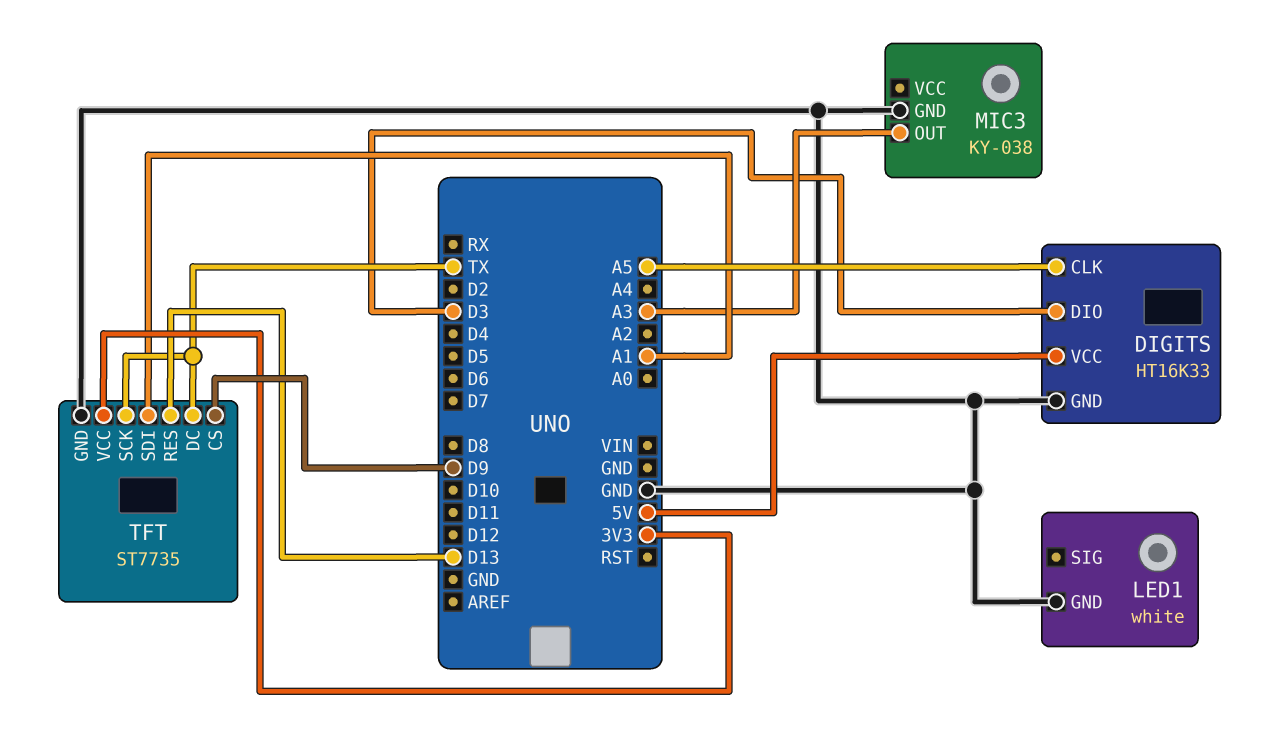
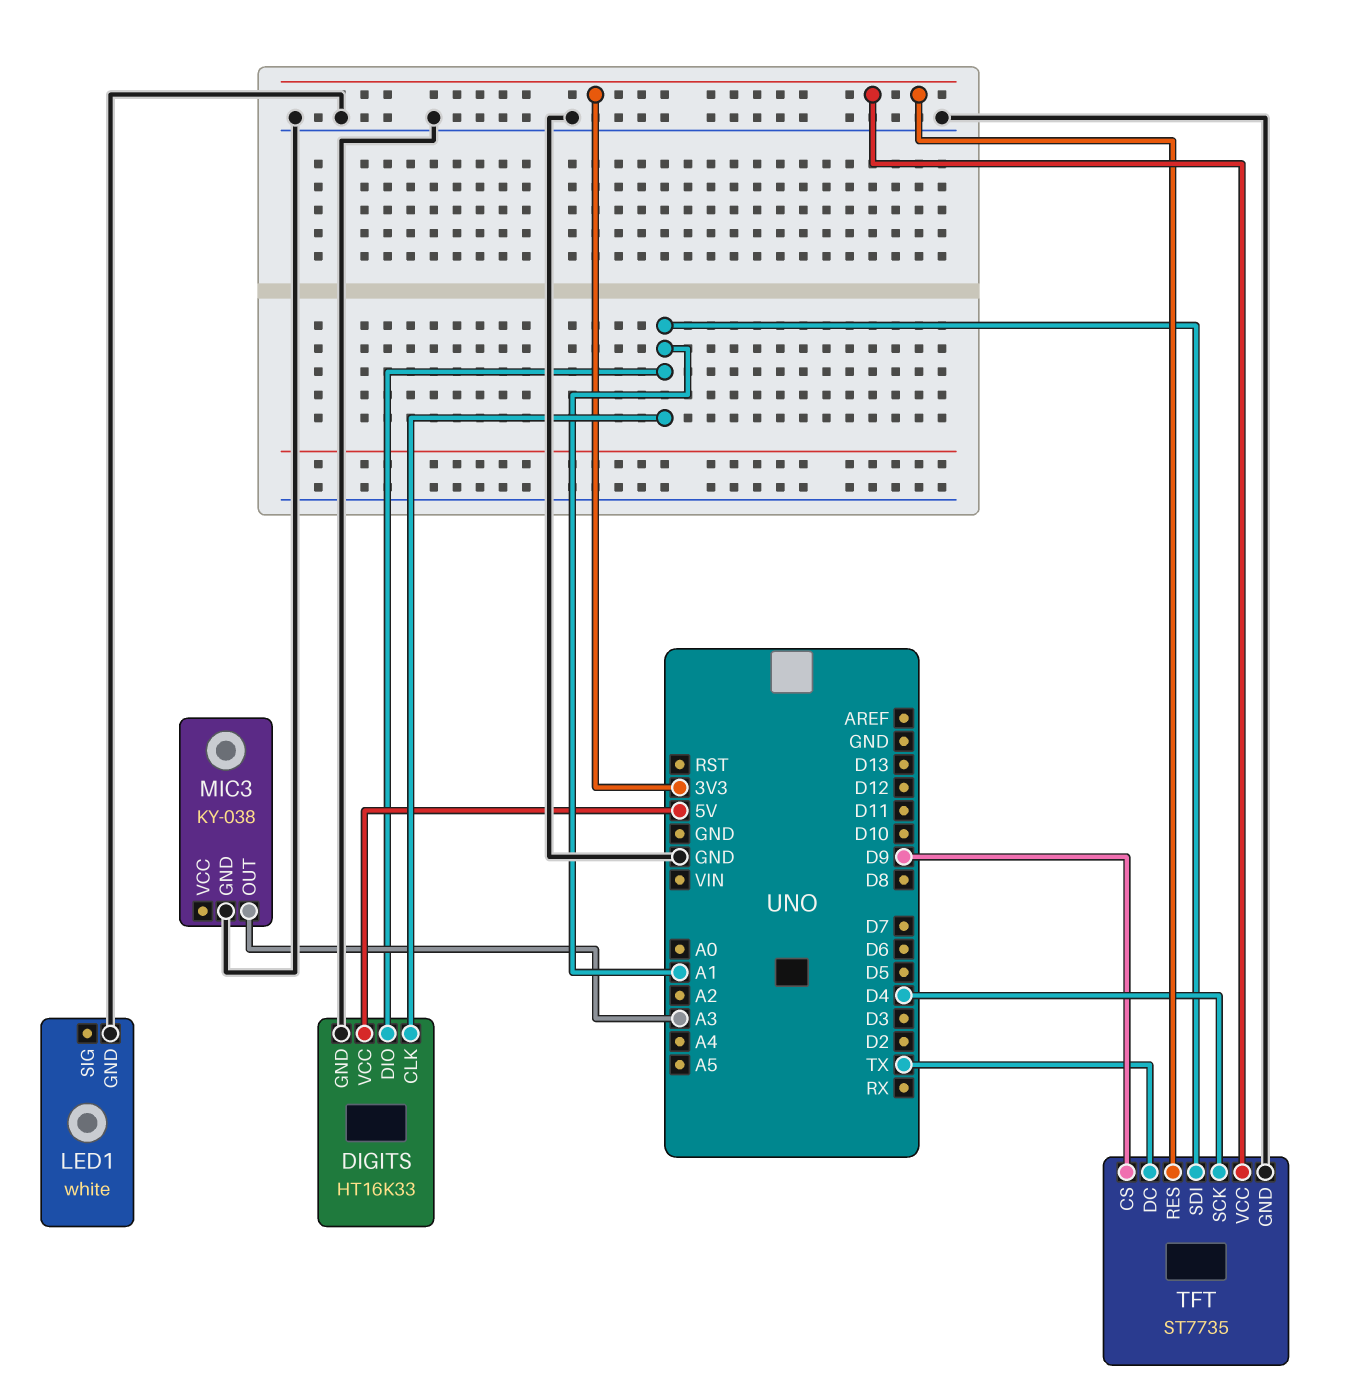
DIGITS pin CLK: A5 -> A1
DIGITS pin DIO: D3 -> A1
TFT pin RES: D13 -> 3V3
TFT pin SCK: TX -> D4

